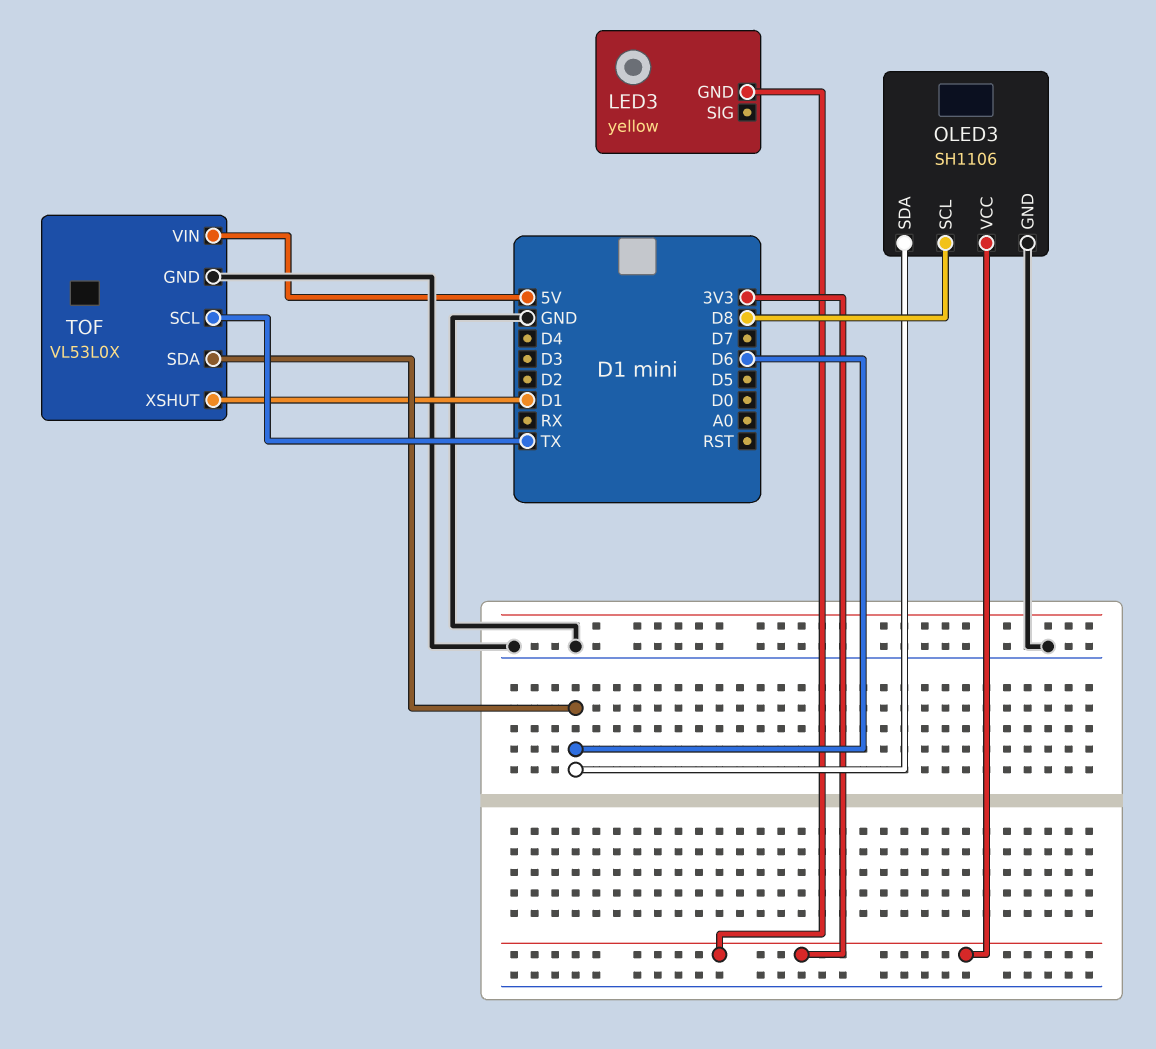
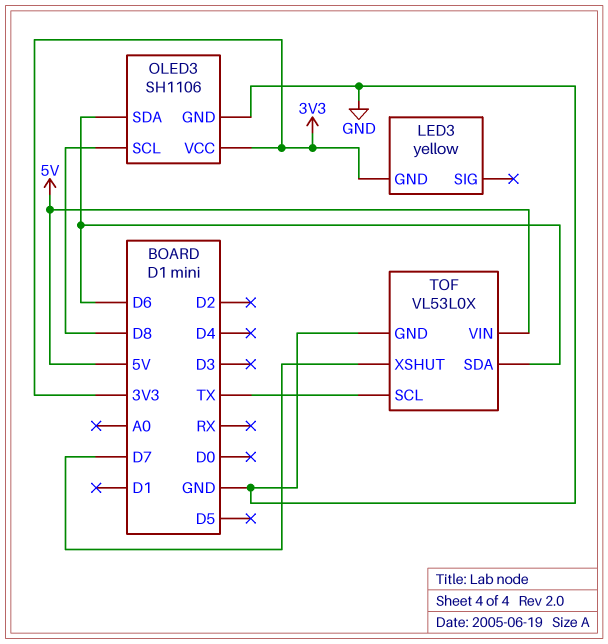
TOF pin XSHUT: D1 -> D7

